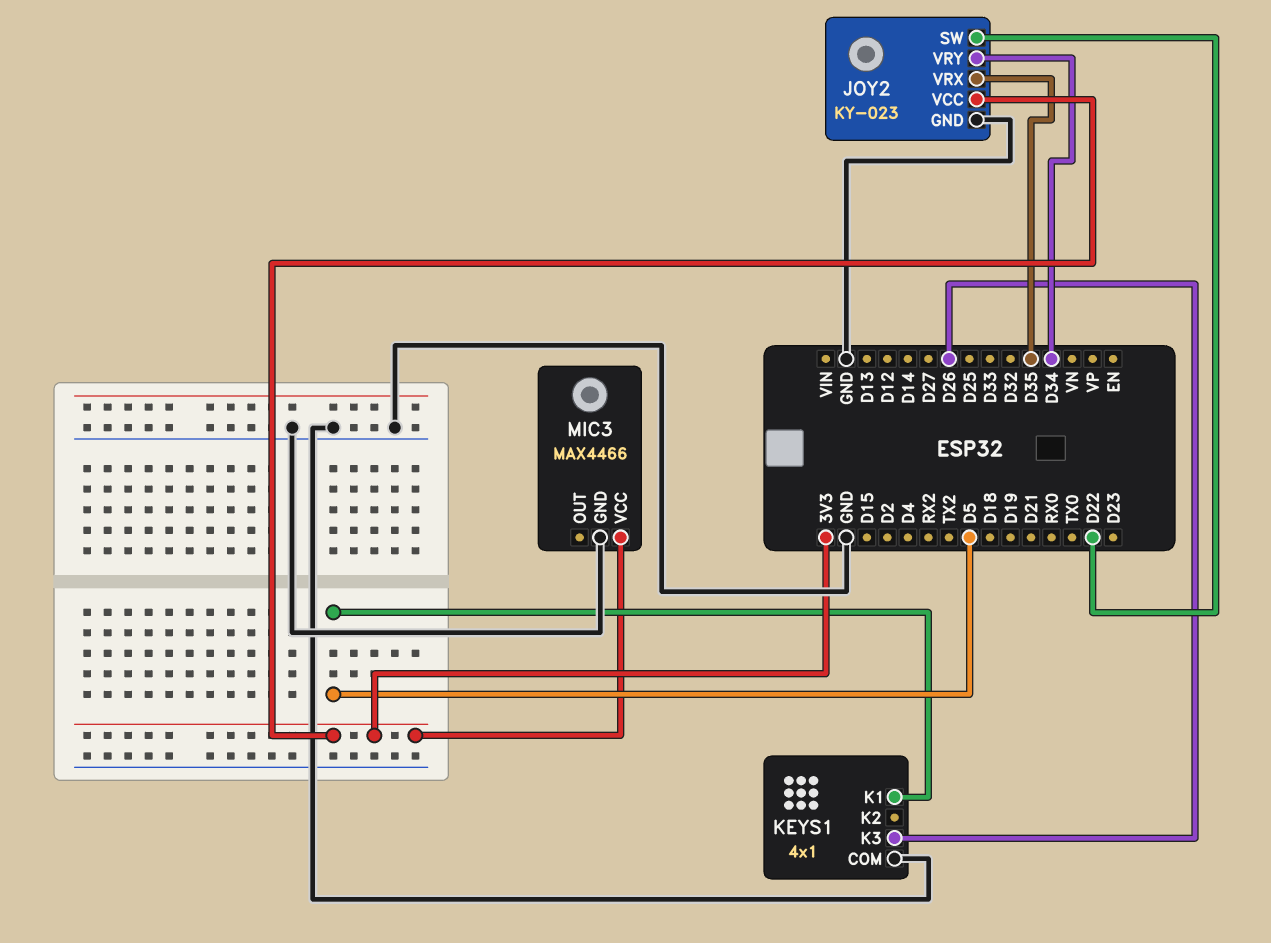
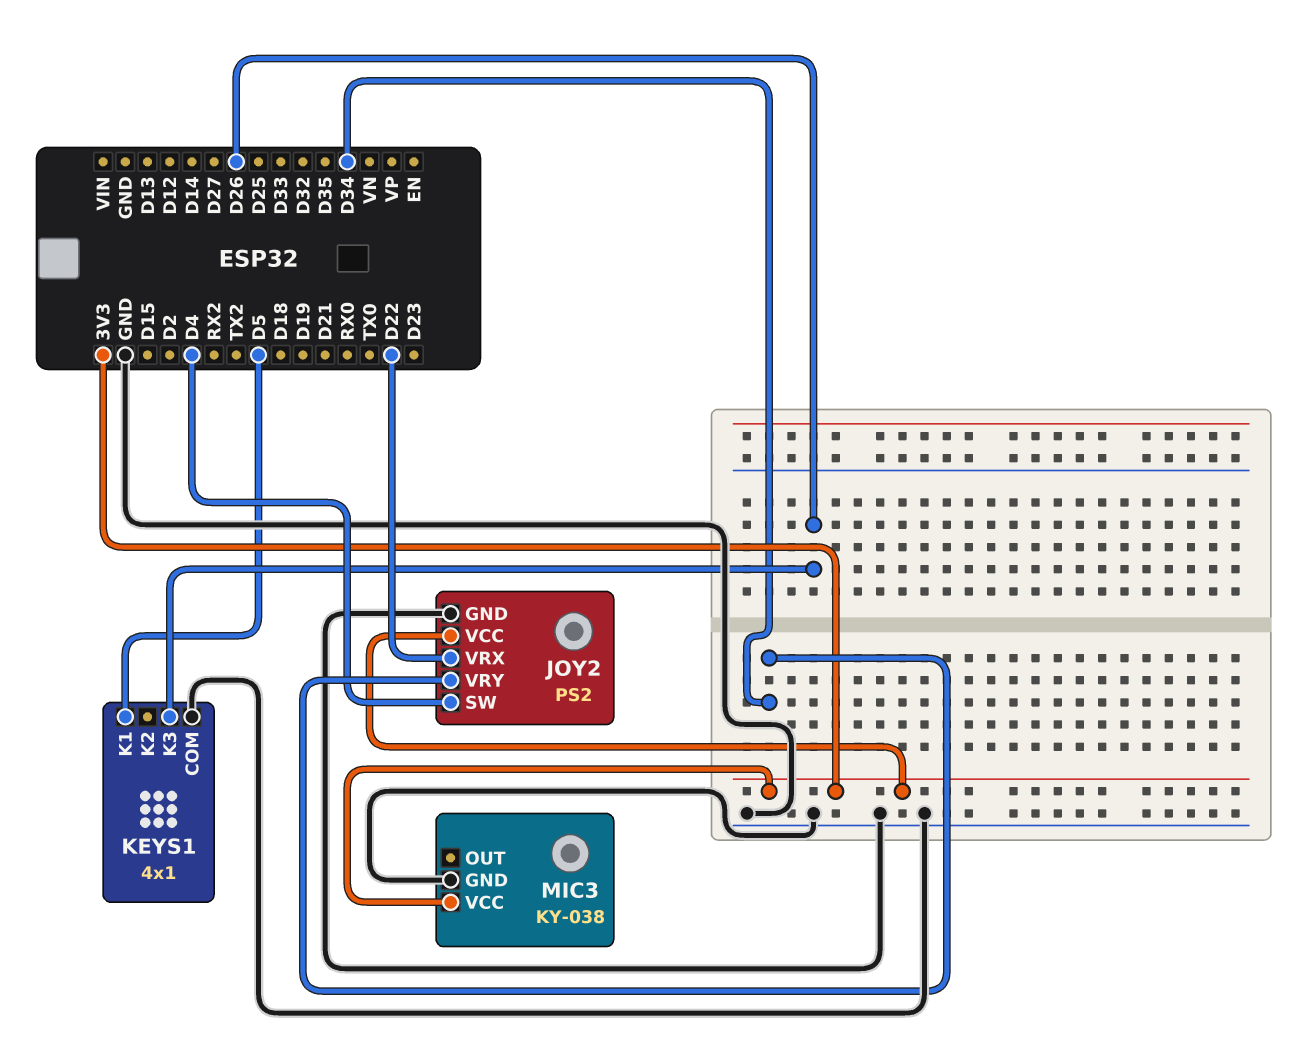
JOY2: KY-023 -> PS2
JOY2 pin SW: D22 -> D4
JOY2 pin VRX: D35 -> D22
MIC3: MAX4466 -> KY-038

